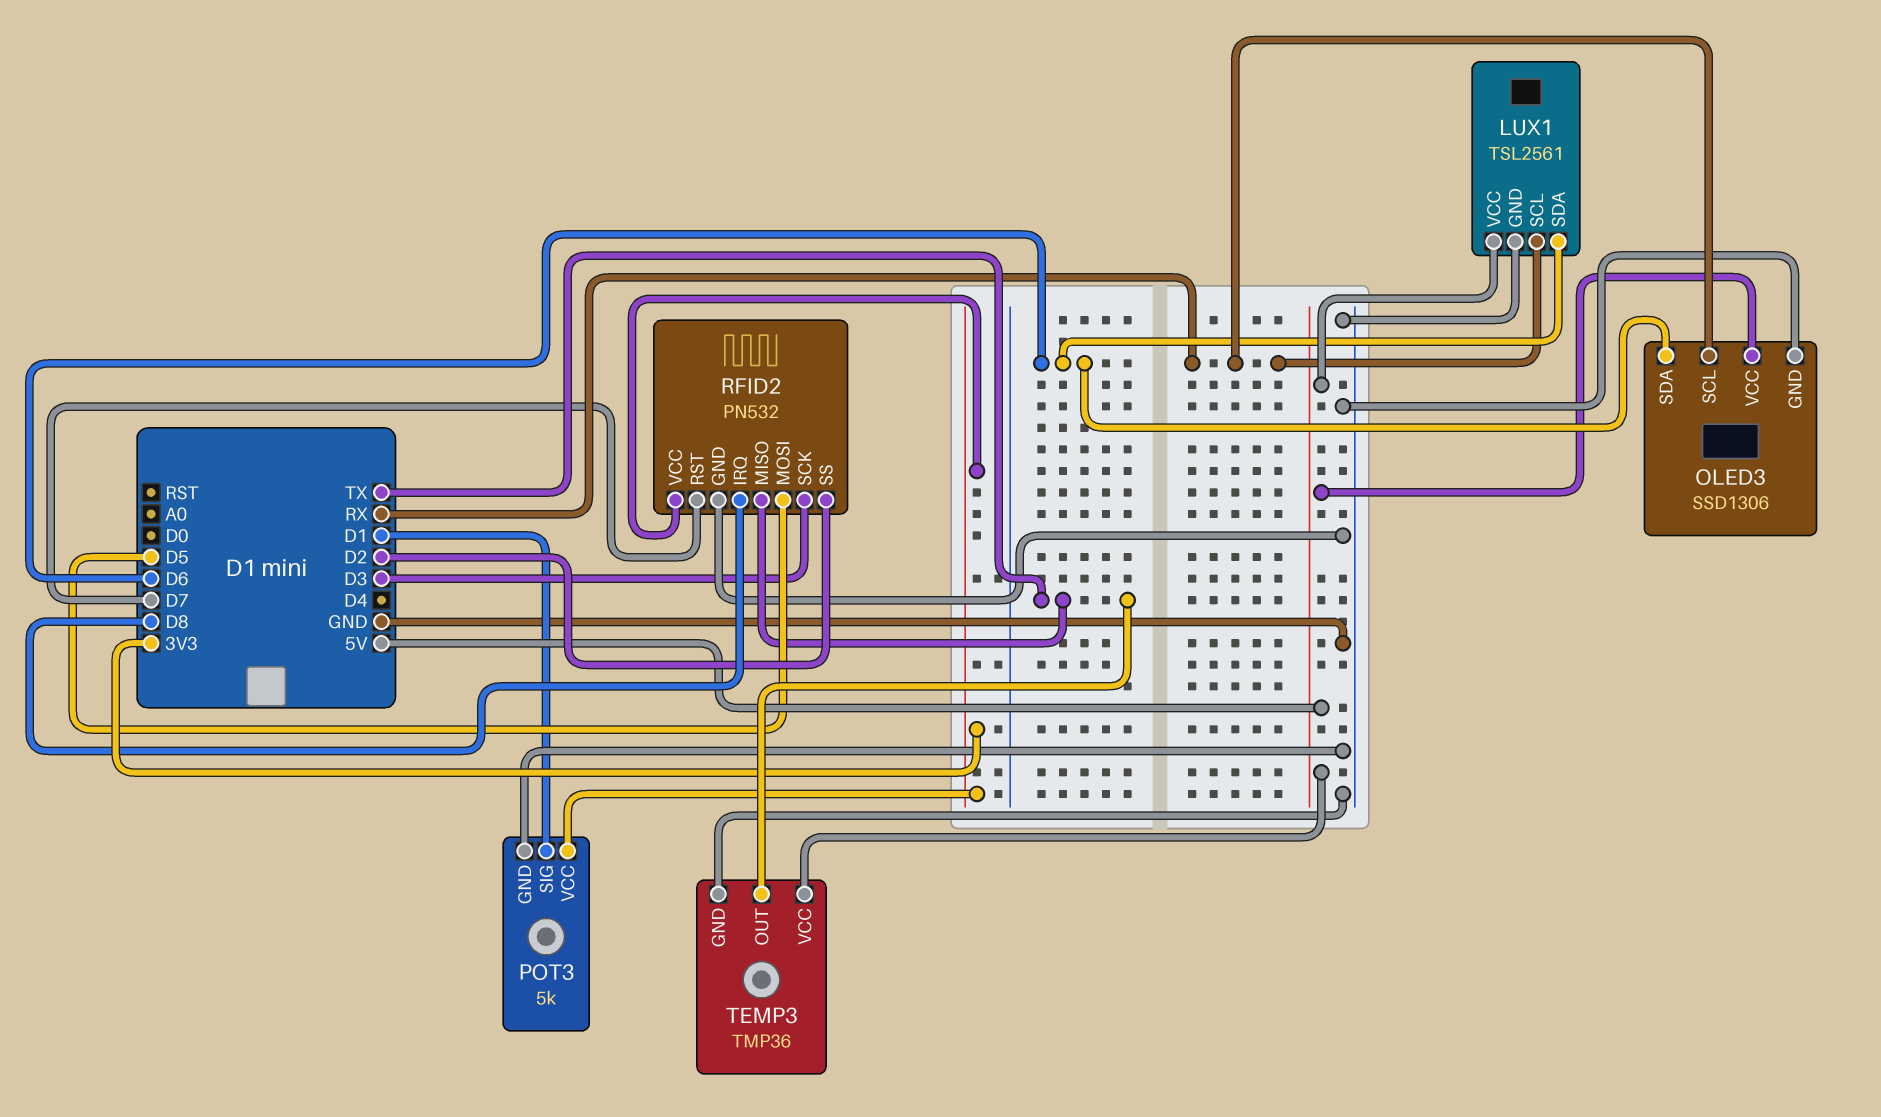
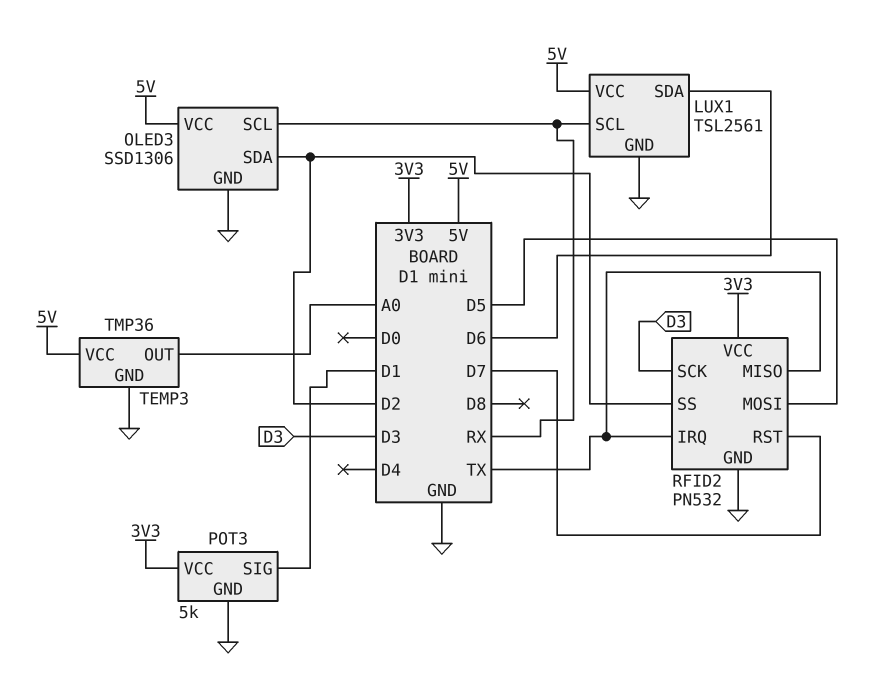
OLED3 pin SDA: D6 -> D2
RFID2 pin IRQ: D8 -> TX
TEMP3 pin OUT: TX -> A0

